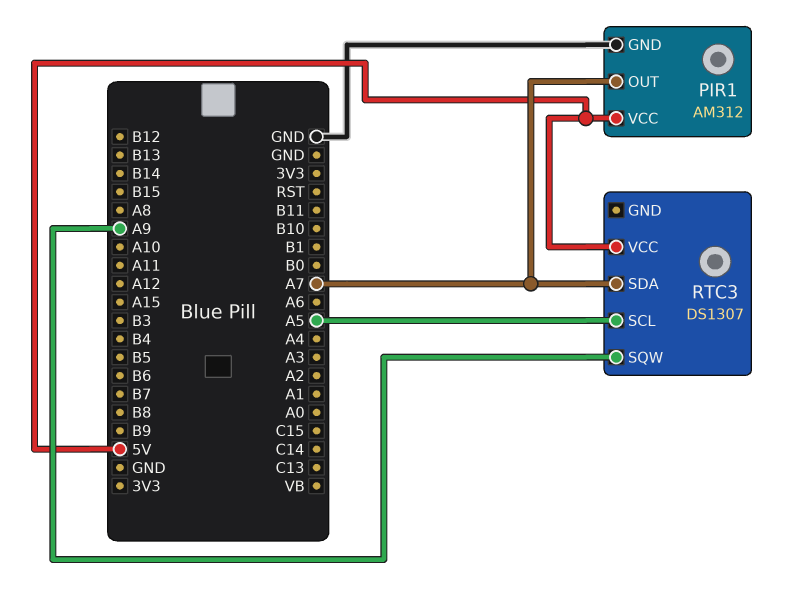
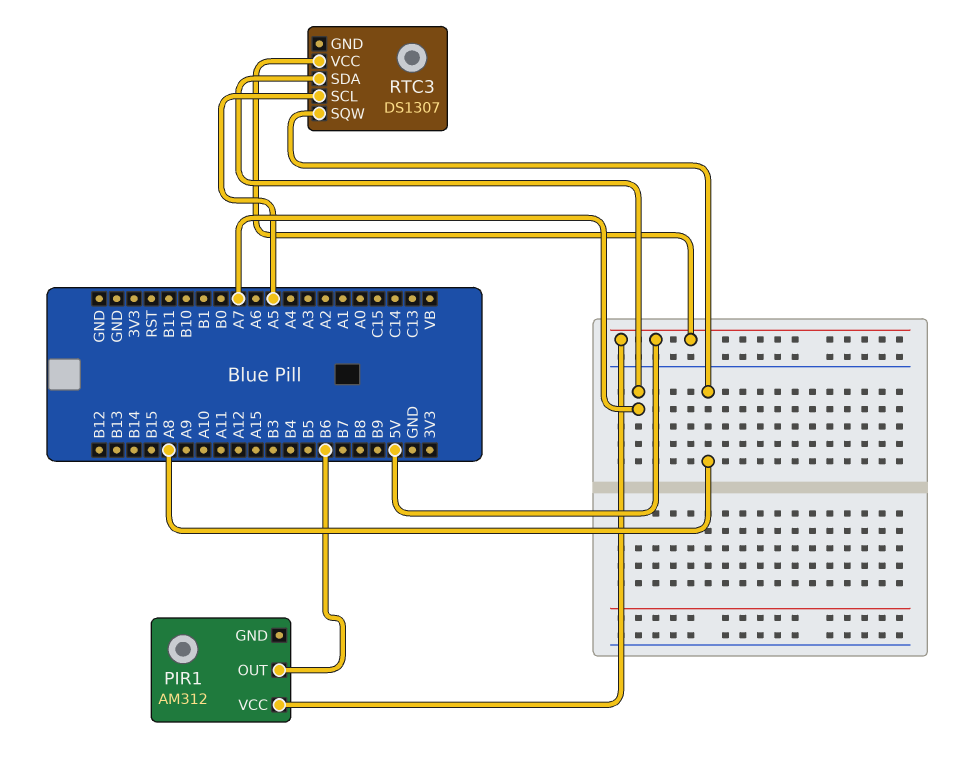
PIR1 pin GND: GND -> none
PIR1 pin OUT: A7 -> B6
RTC3 pin SQW: A9 -> A8

